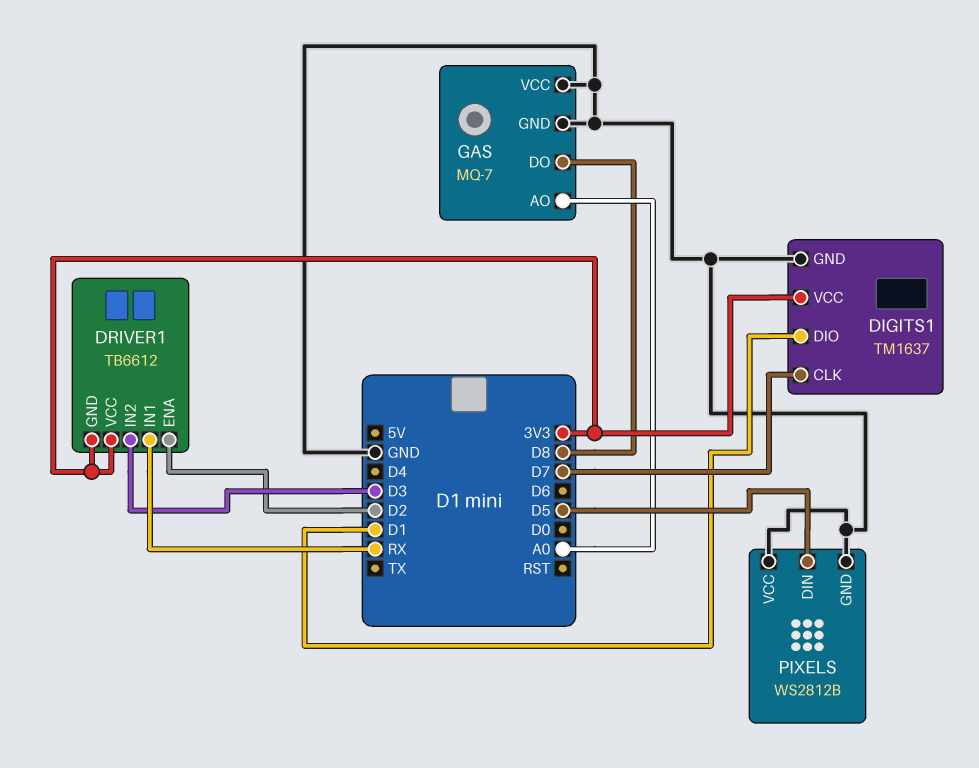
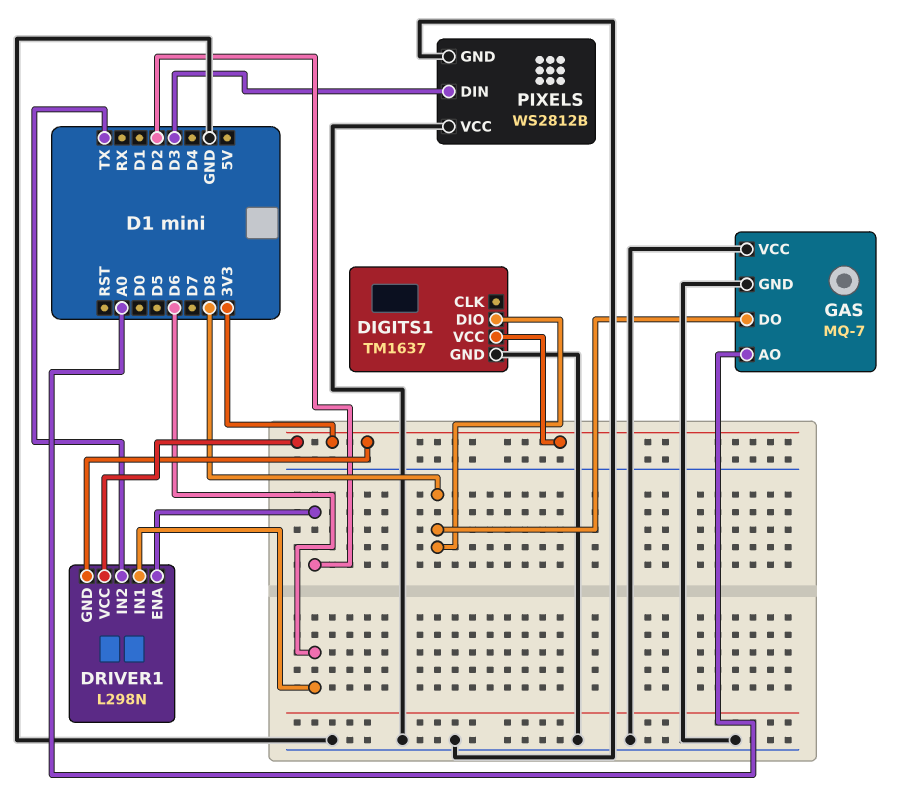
DIGITS1 pin CLK: D7 -> none
DIGITS1 pin DIO: D1 -> D8
DRIVER1: TB6612 -> L298N
DRIVER1 pin IN1: RX -> D6
DRIVER1 pin IN2: D3 -> TX
PIXELS pin DIN: D5 -> D3

